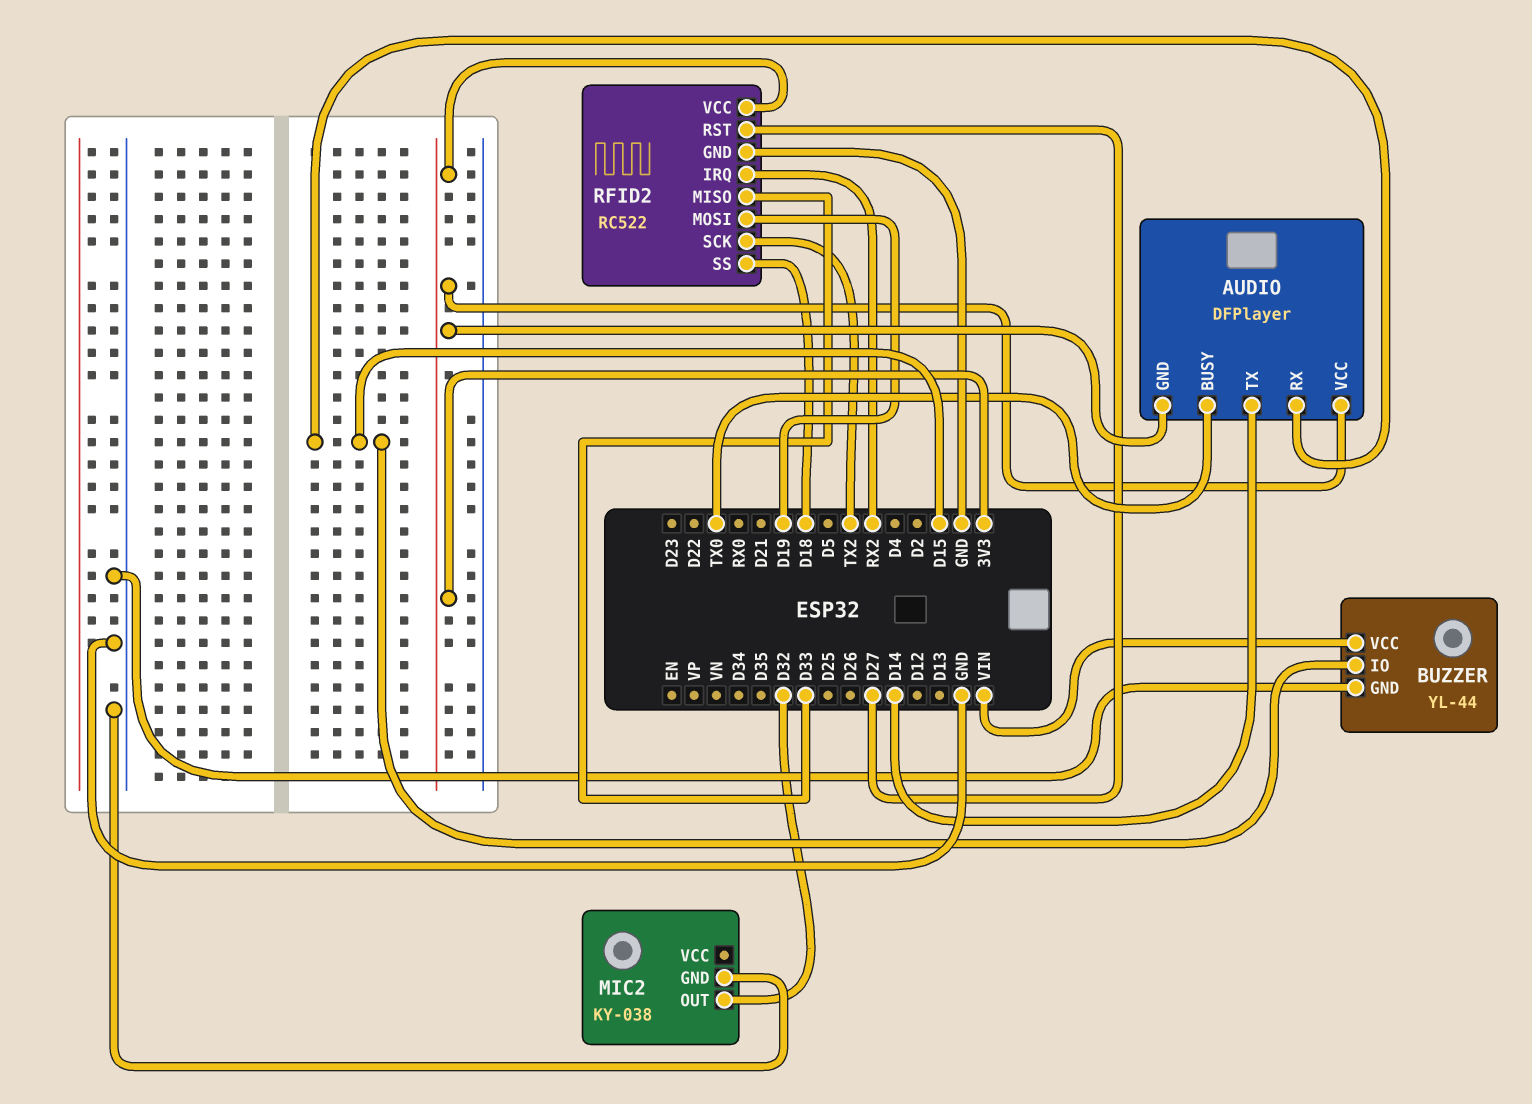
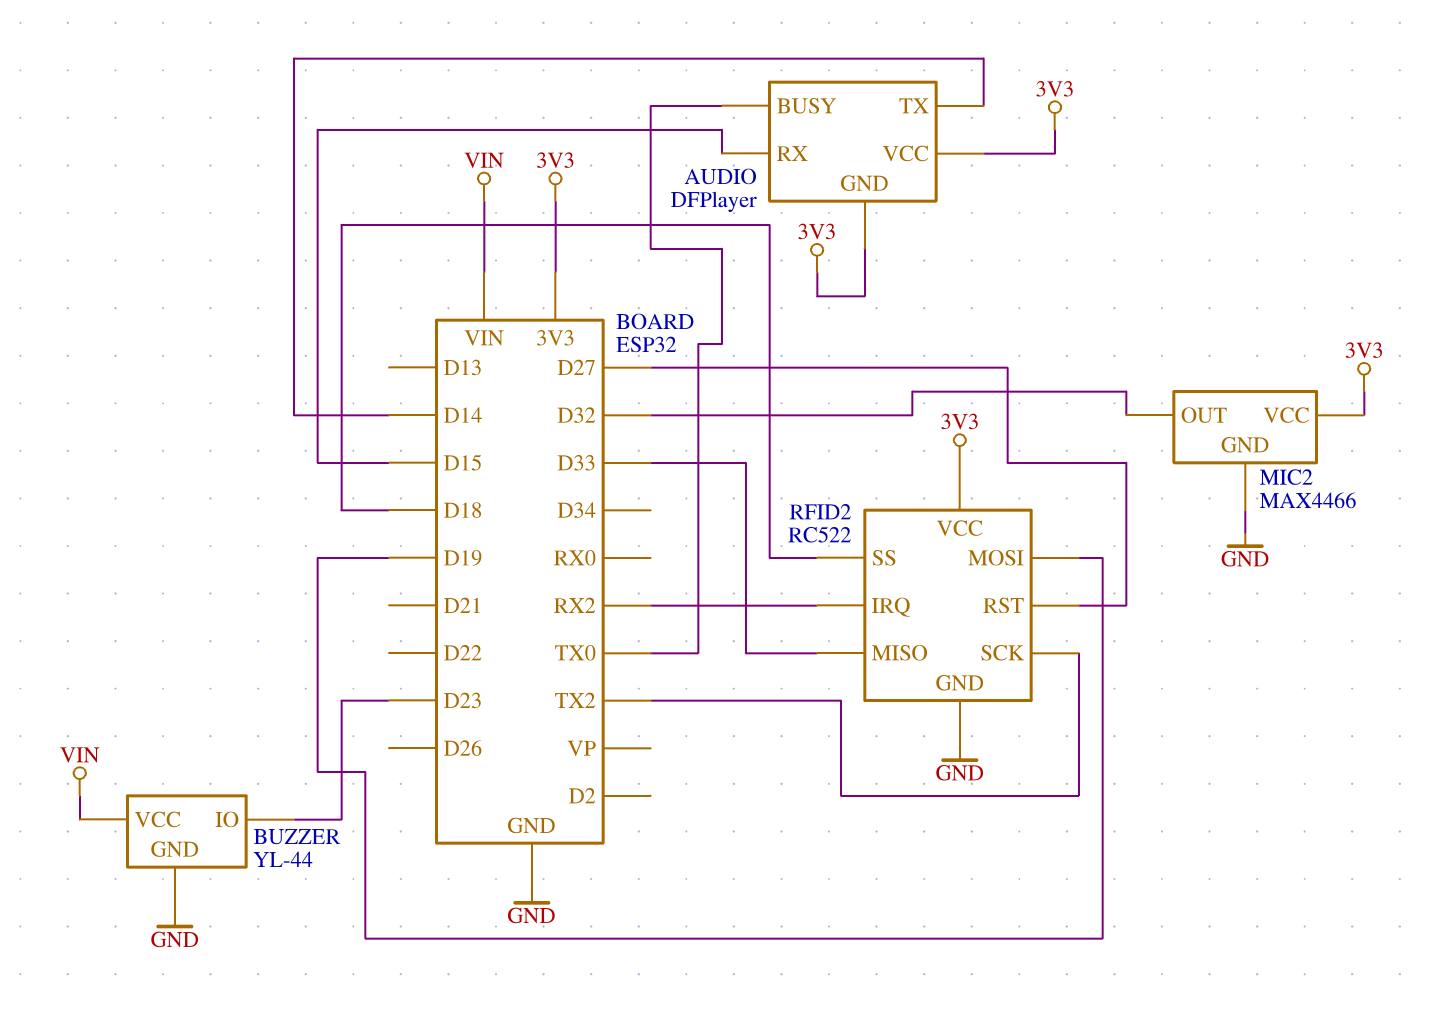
BUZZER pin IO: D15 -> D23
MIC2: KY-038 -> MAX4466
MIC2 pin VCC: none -> 3V3

